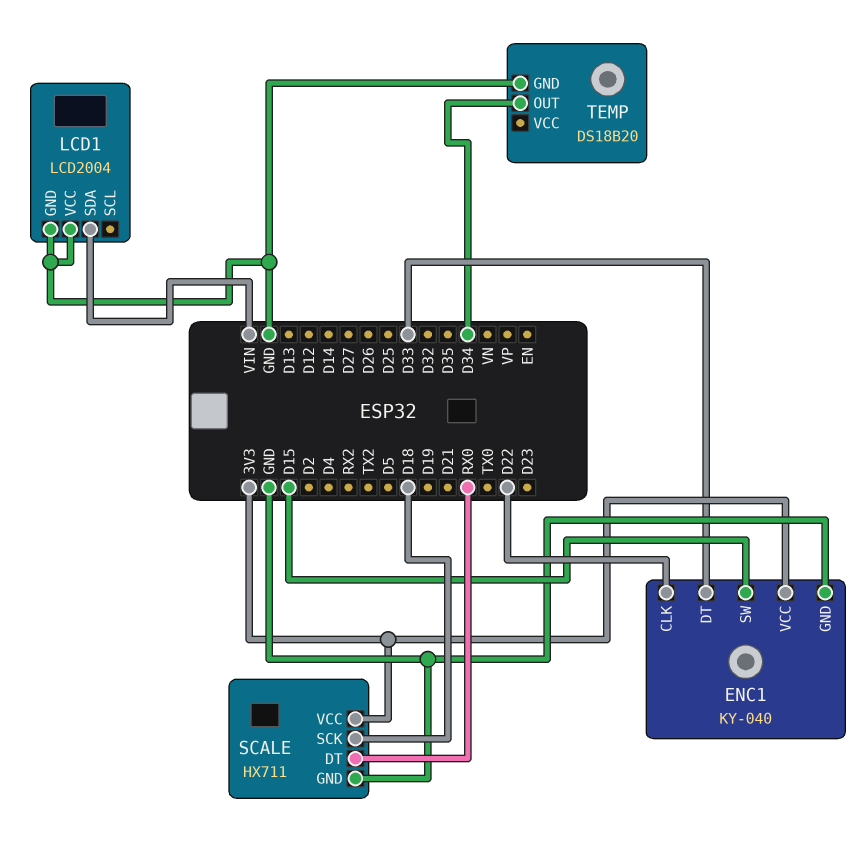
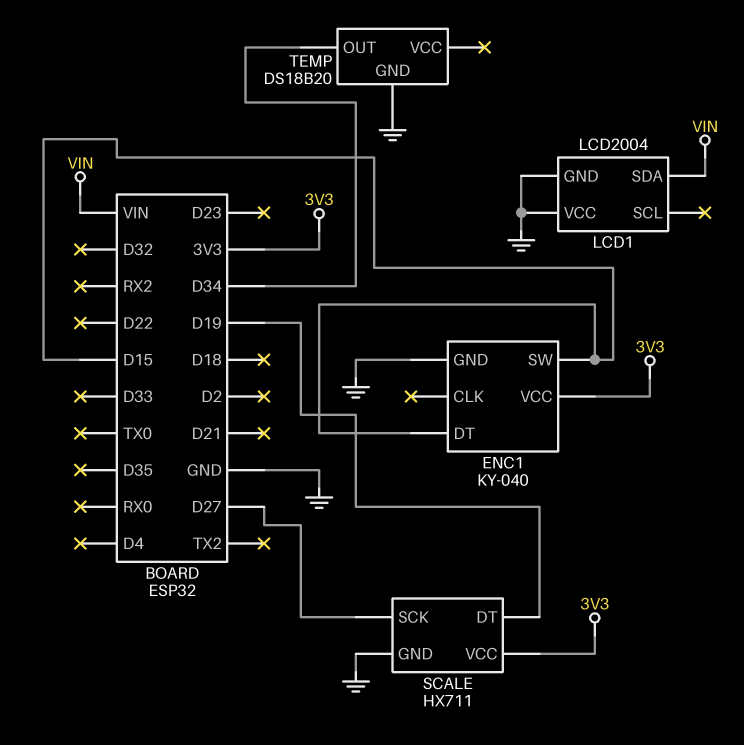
ENC1 pin CLK: D22 -> none
ENC1 pin DT: D33 -> D15
SCALE pin DT: RX0 -> D19
SCALE pin SCK: D18 -> D27

